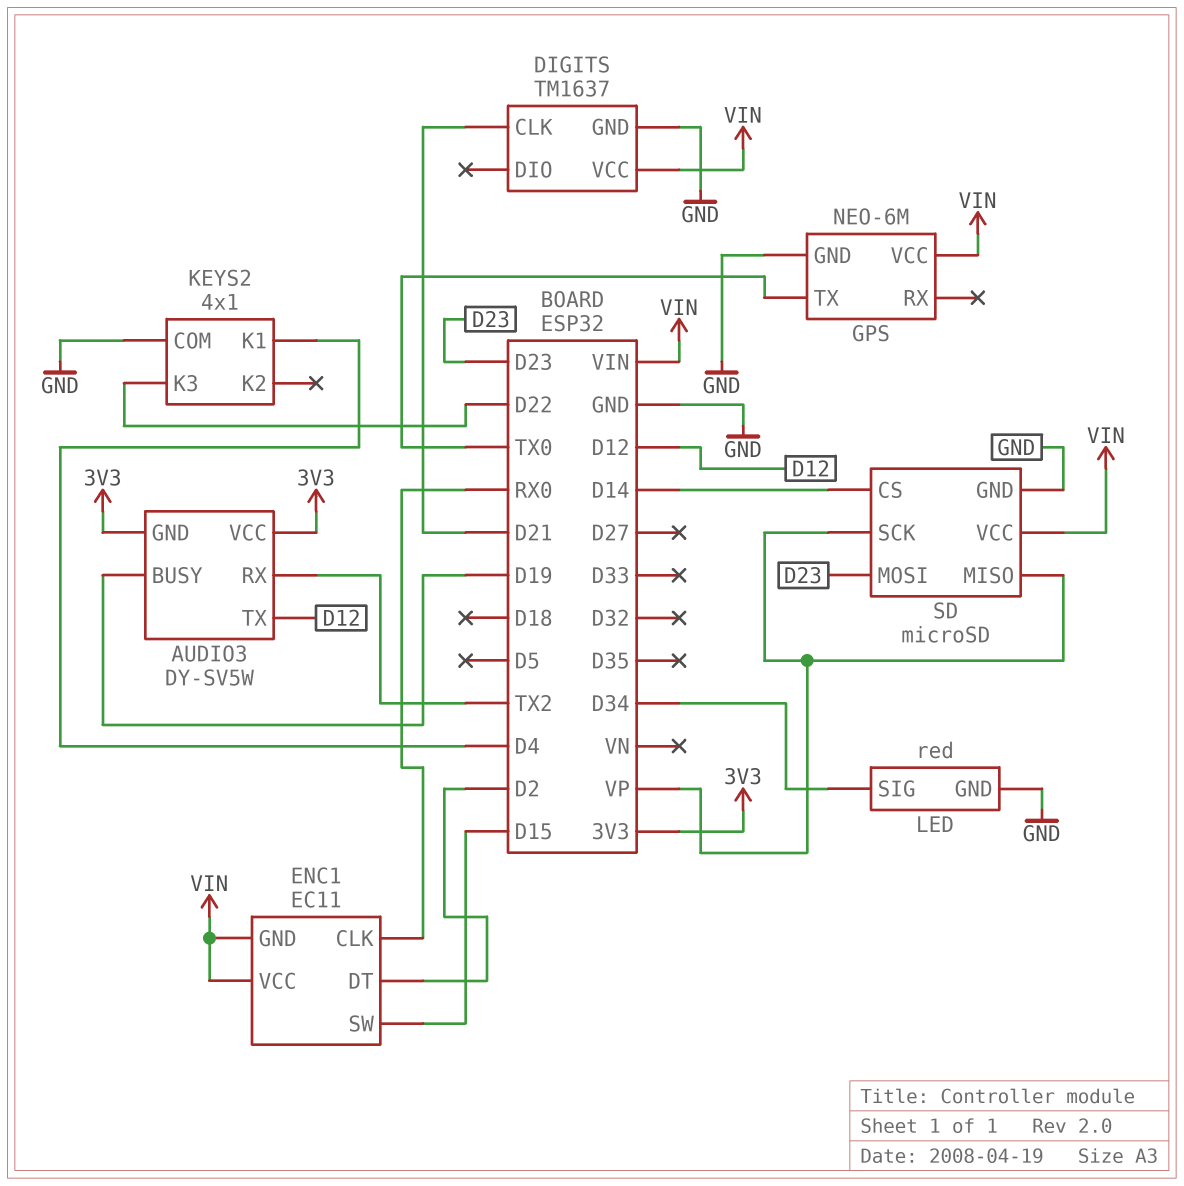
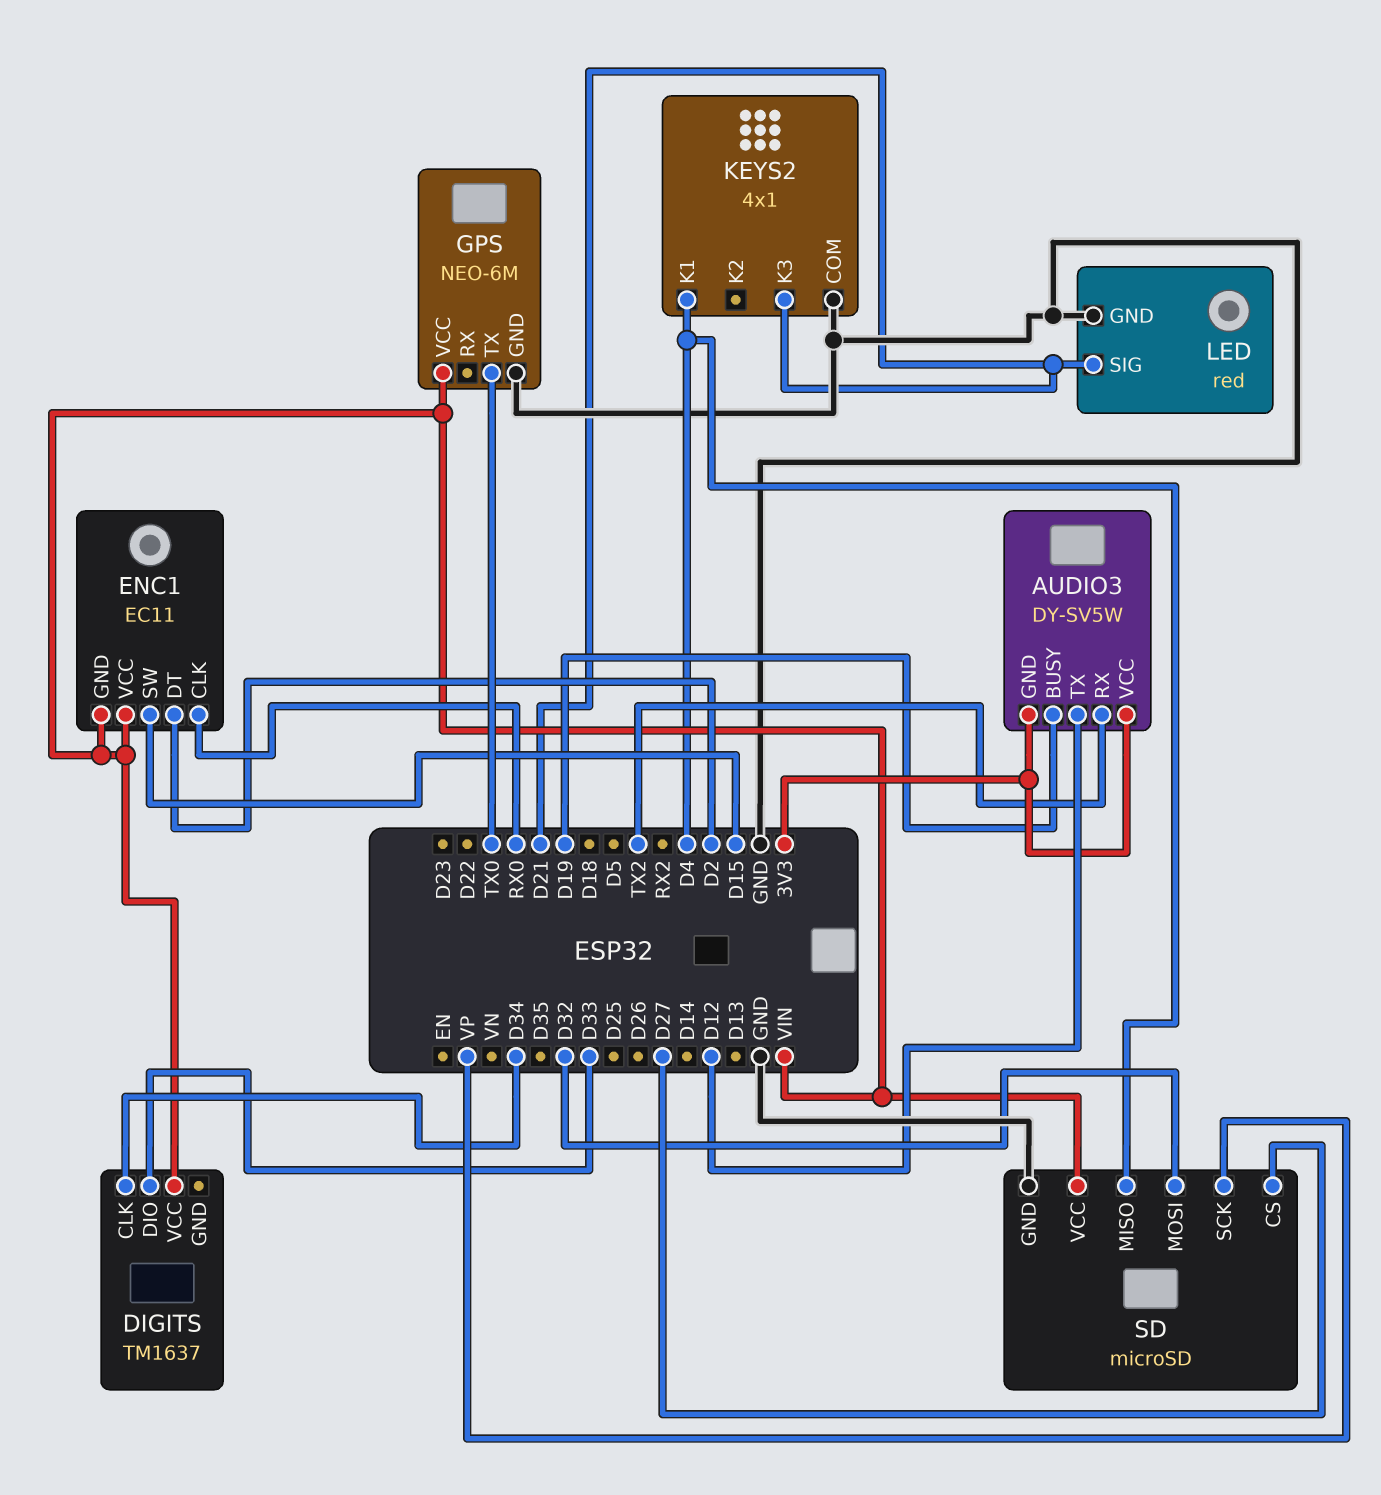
DIGITS pin CLK: D21 -> D34
DIGITS pin DIO: none -> D33
DIGITS pin GND: GND -> none
KEYS2 pin K3: D22 -> D21
LED pin SIG: D34 -> D21
SD pin CS: D14 -> D27
SD pin MISO: VP -> D4
SD pin MOSI: D23 -> D32

